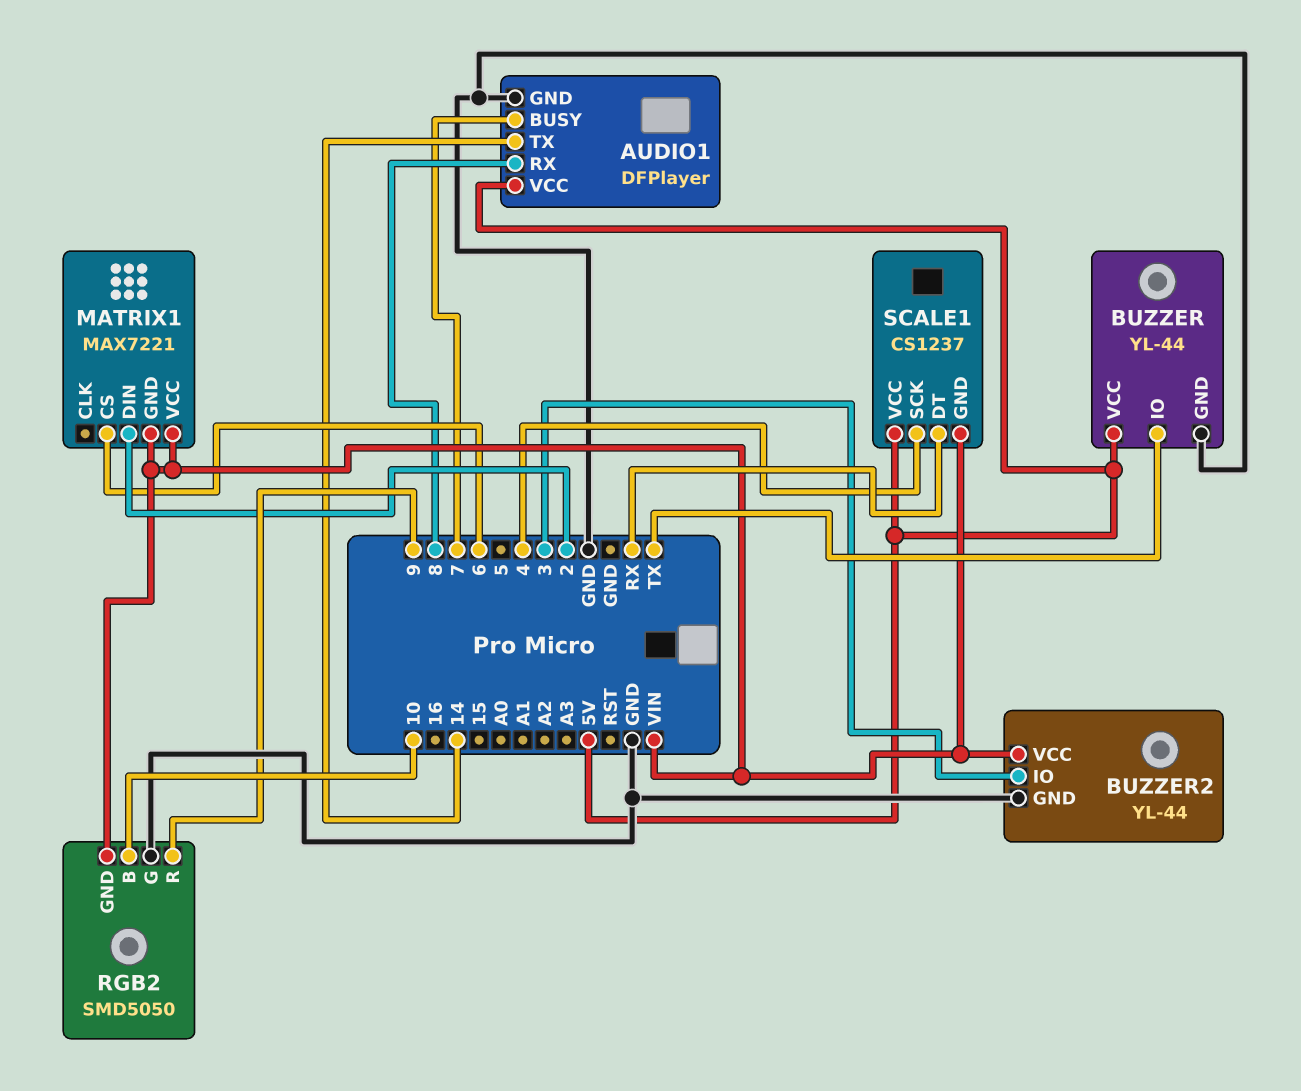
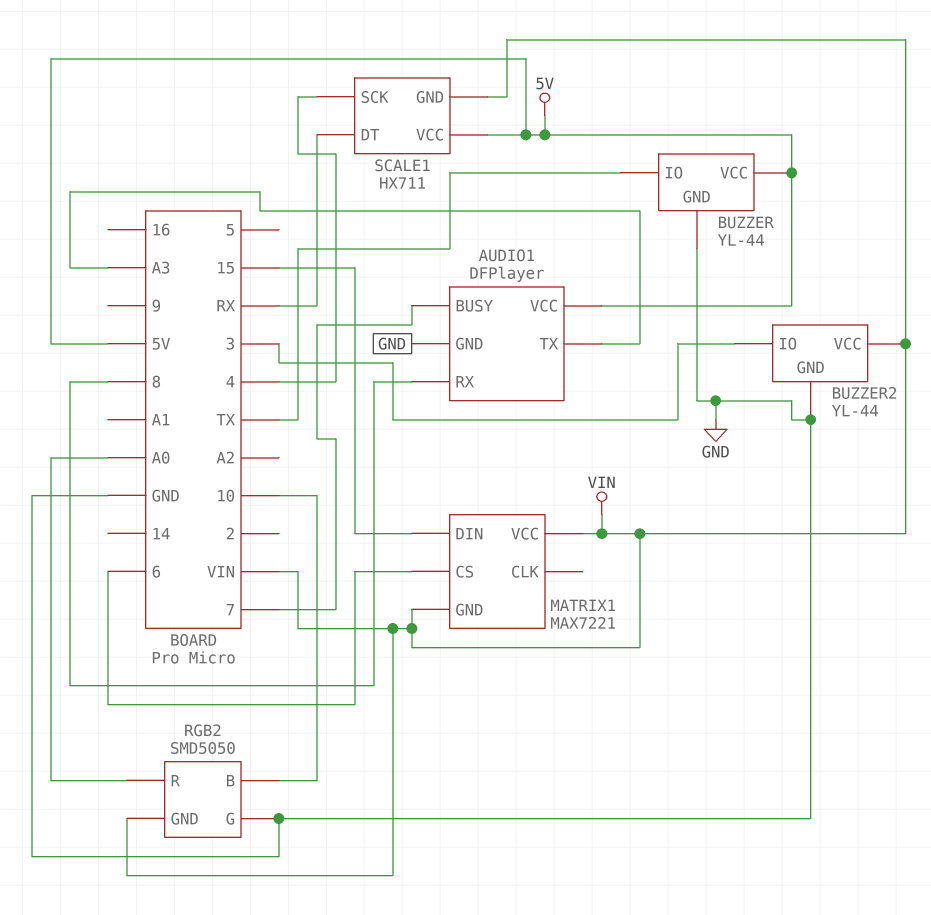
AUDIO1 pin TX: 14 -> A3
MATRIX1 pin DIN: 2 -> 15
RGB2 pin R: 9 -> A0
SCALE1: CS1237 -> HX711

